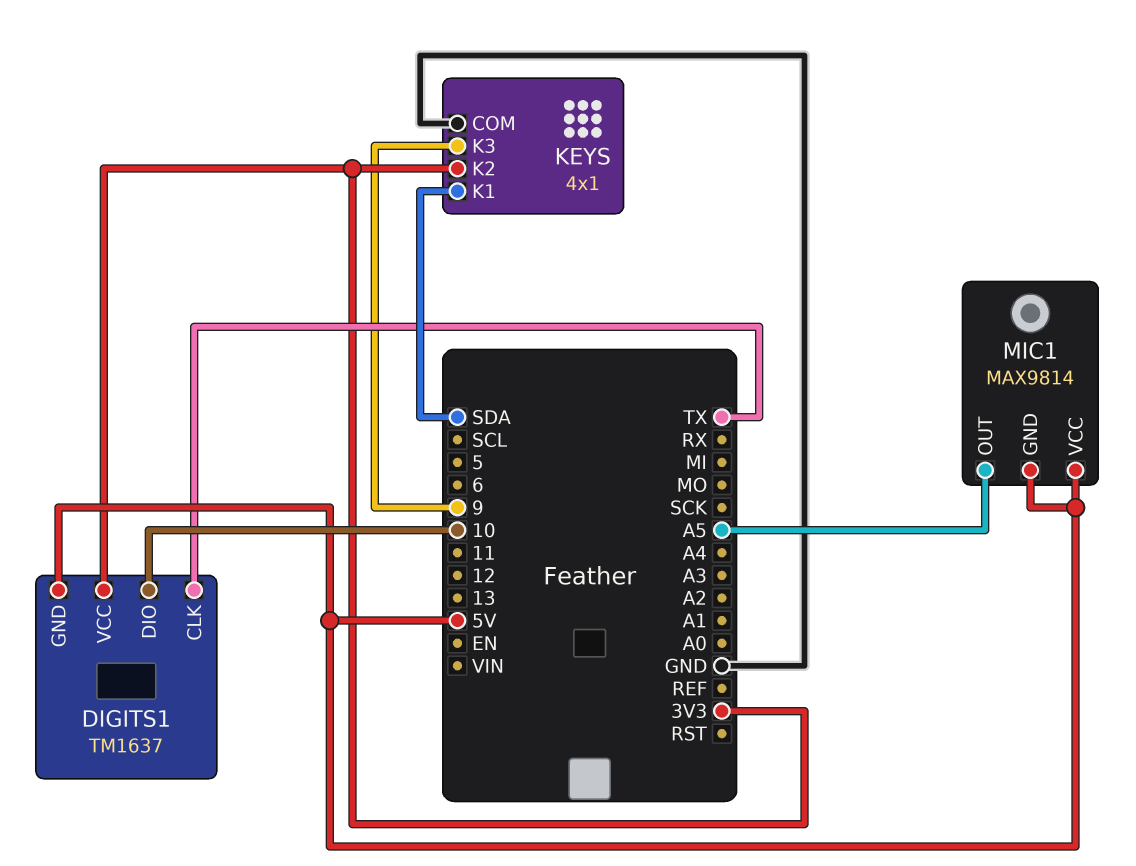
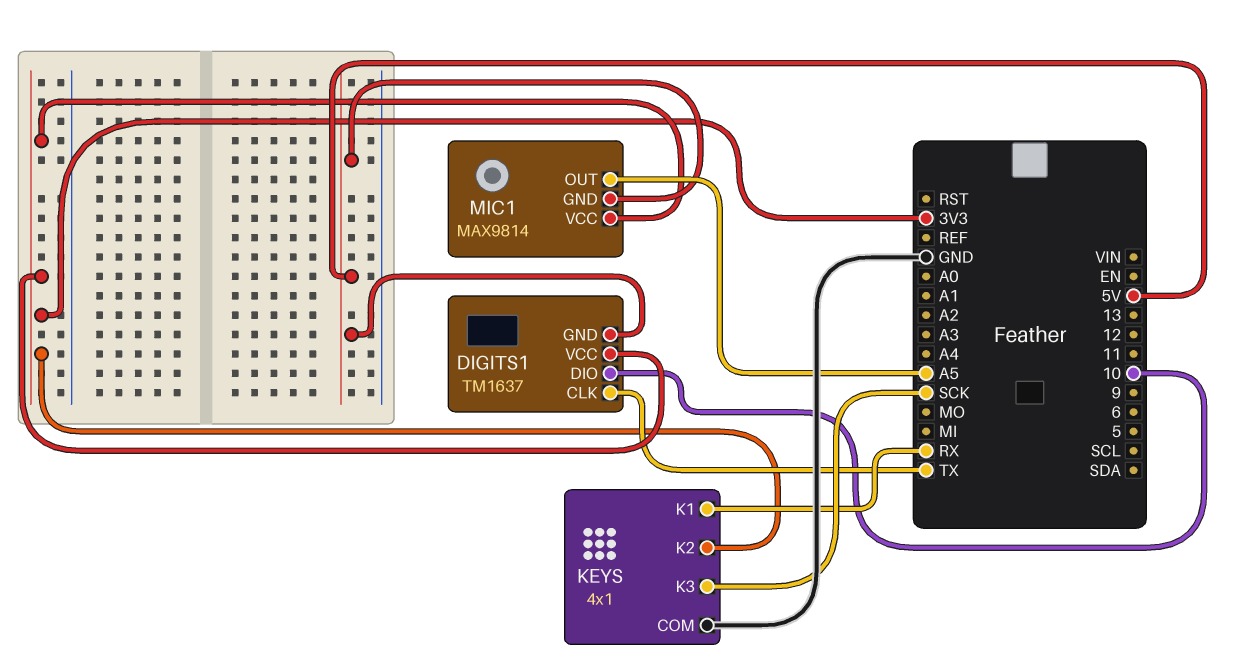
KEYS pin K1: SDA -> RX
KEYS pin K3: 9 -> SCK
MIC1 pin VCC: 5V -> 3V3

